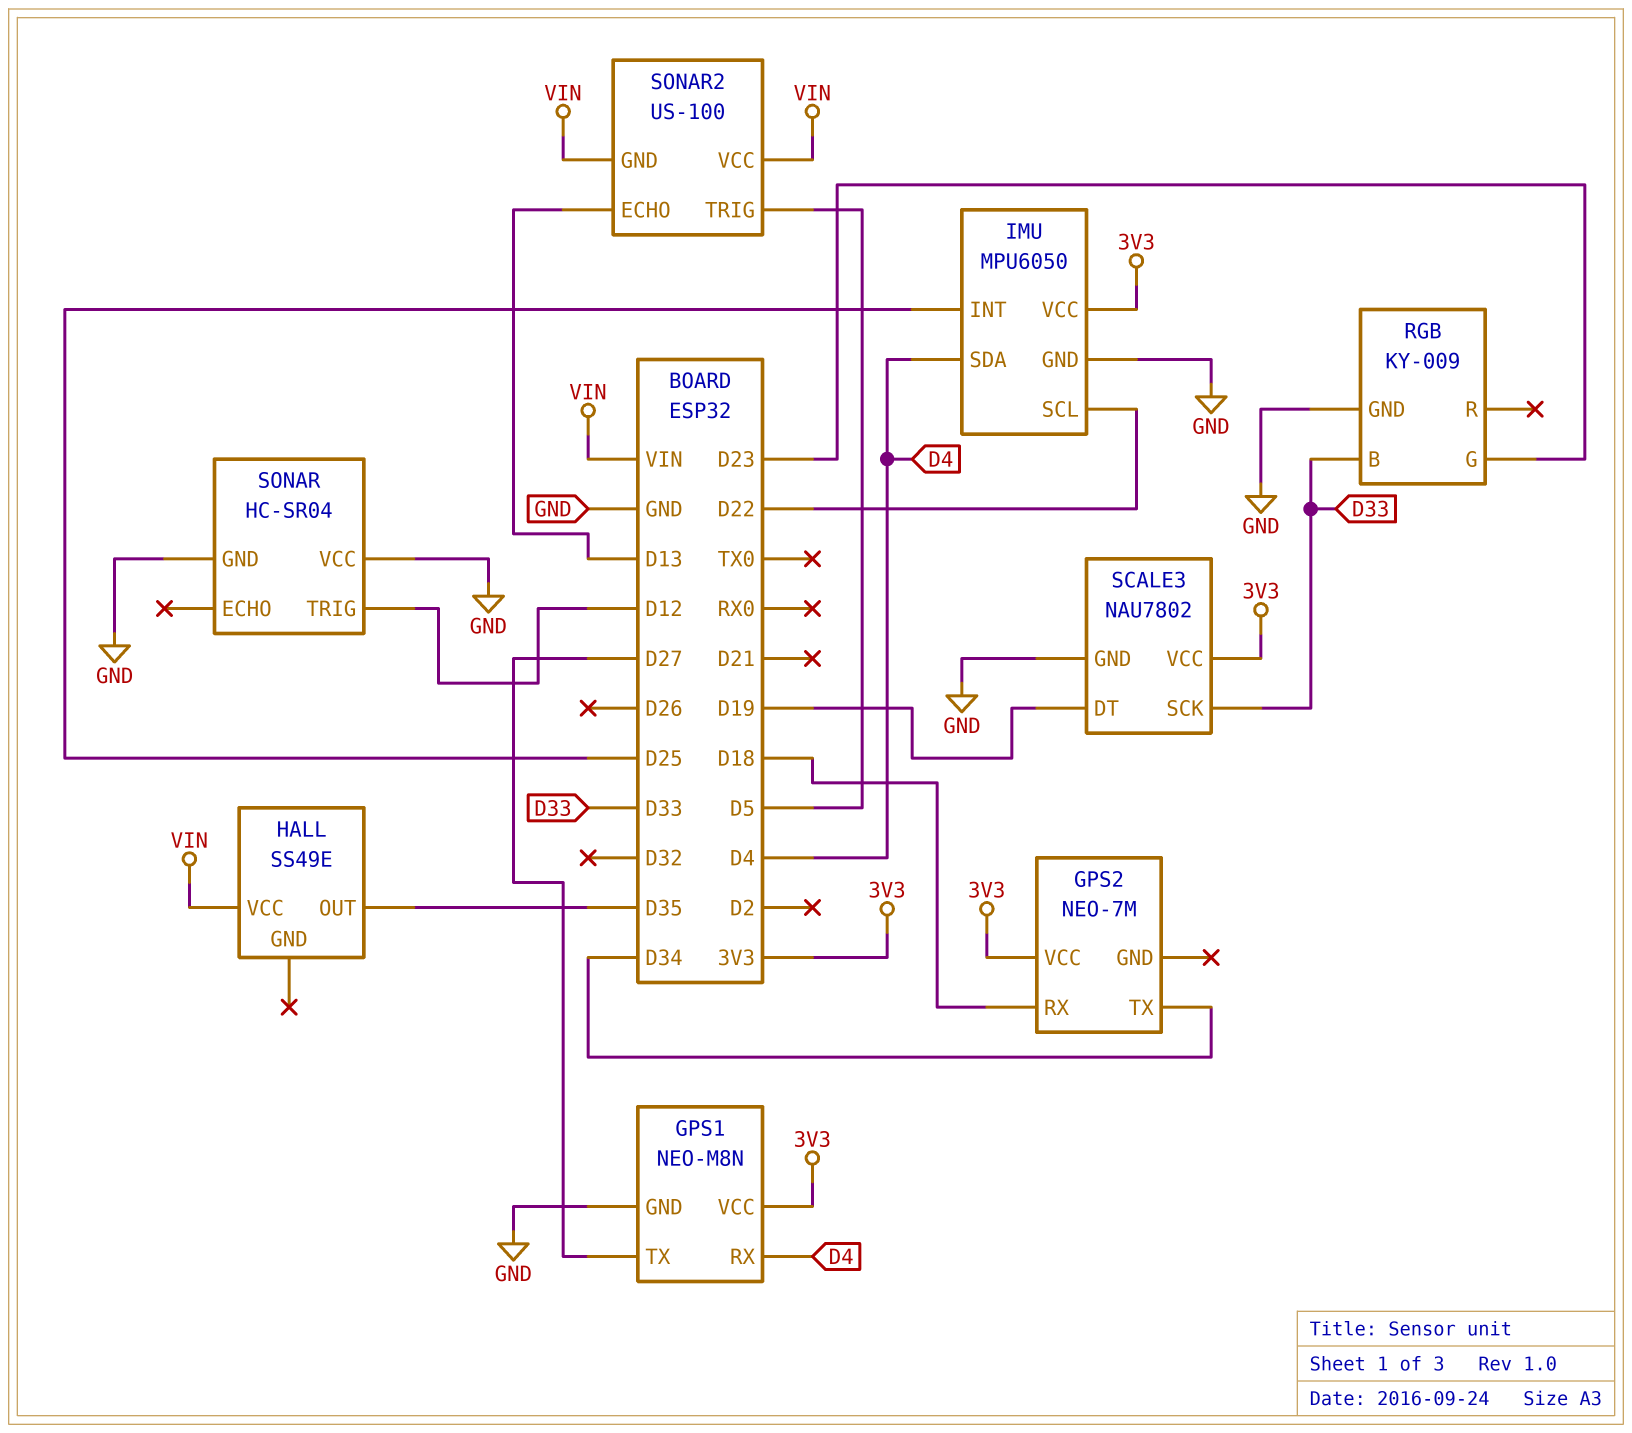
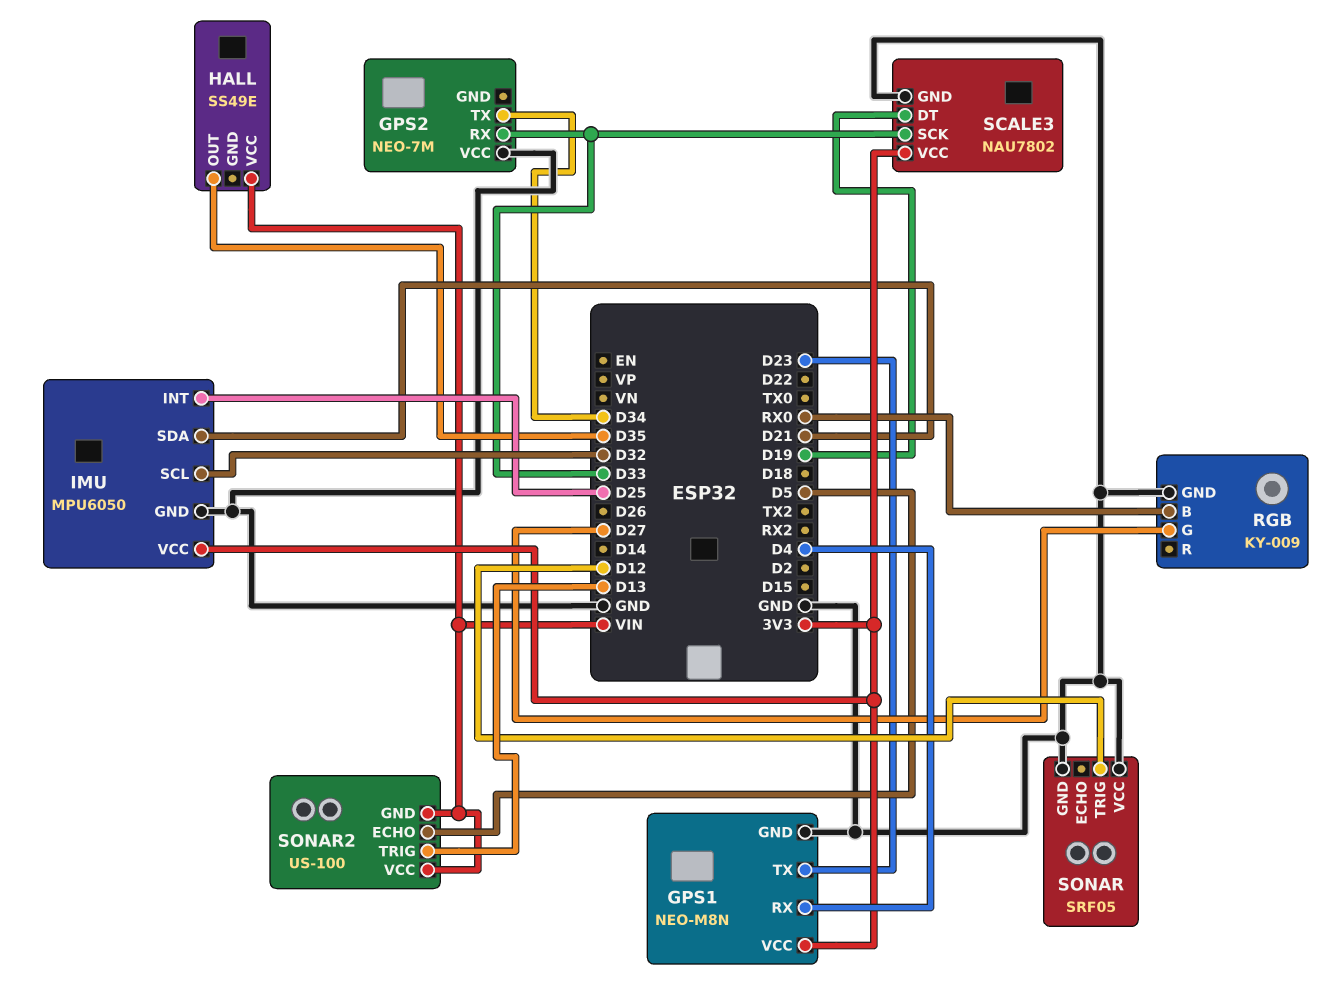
GPS1 pin TX: D27 -> D23
GPS2 pin RX: D18 -> D33
GPS2 pin VCC: 3V3 -> GND
IMU pin SCL: D22 -> D32
IMU pin SDA: D4 -> D21
RGB pin B: D33 -> RX0
RGB pin G: D23 -> D27
SONAR: HC-SR04 -> SRF05
SONAR2 pin ECHO: D13 -> D5
SONAR2 pin TRIG: D5 -> D13

